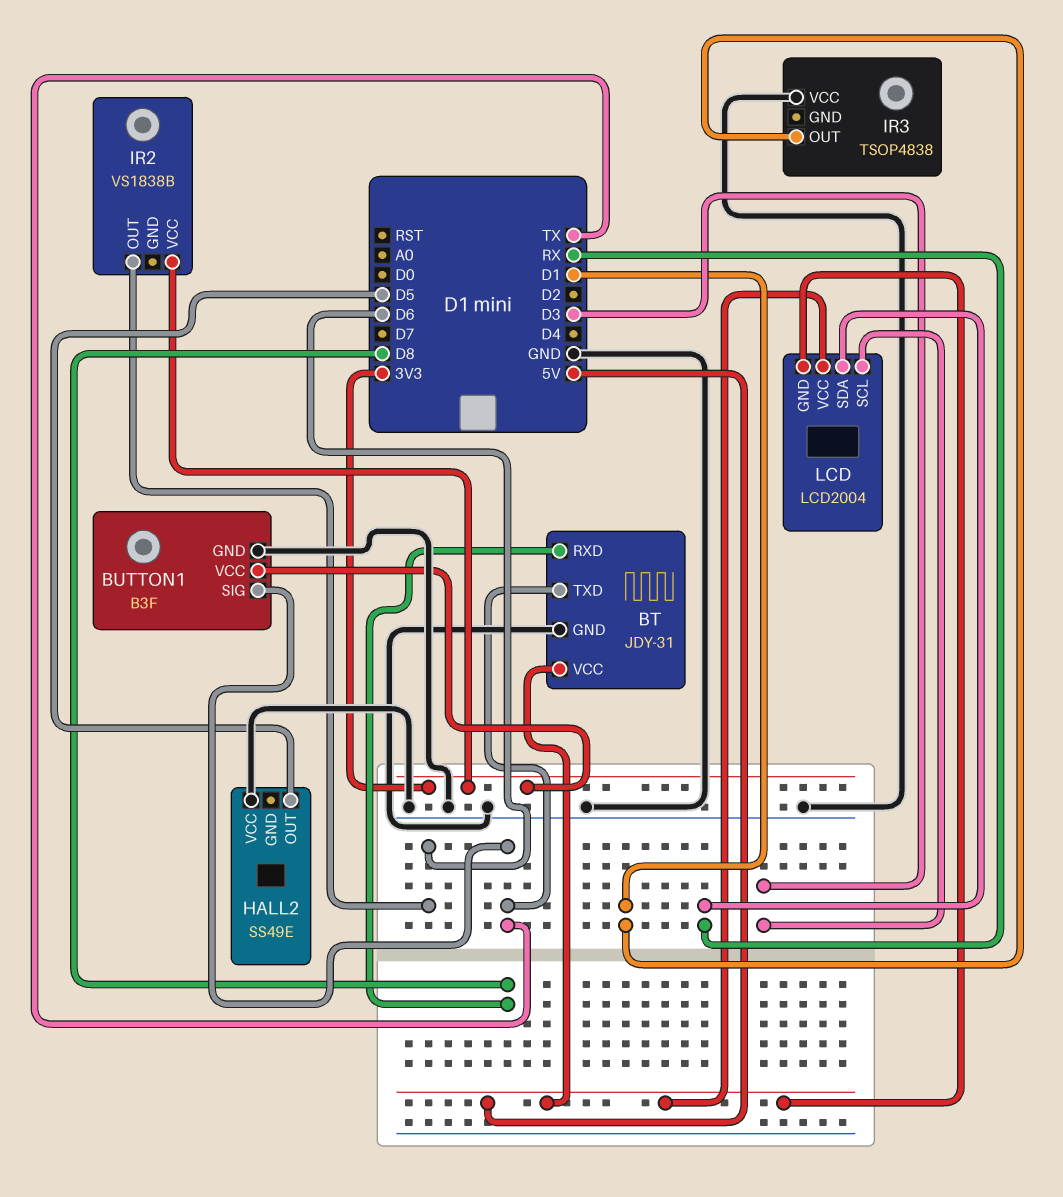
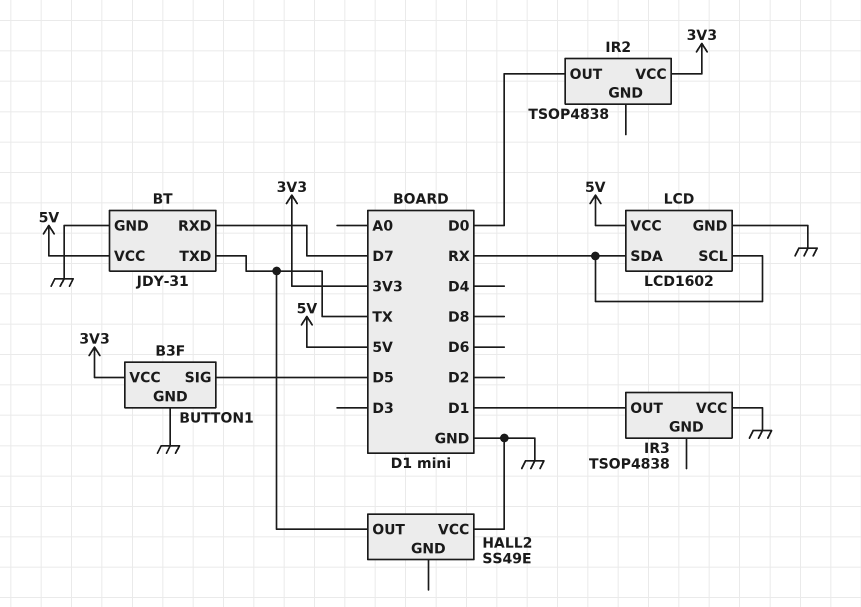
BT pin RXD: D8 -> D7
BUTTON1 pin SIG: TX -> D5
HALL2 pin OUT: D5 -> TX
IR2: VS1838B -> TSOP4838
IR2 pin OUT: D6 -> D0
LCD: LCD2004 -> LCD1602
LCD pin GND: 5V -> GND
LCD pin SCL: D3 -> RX

